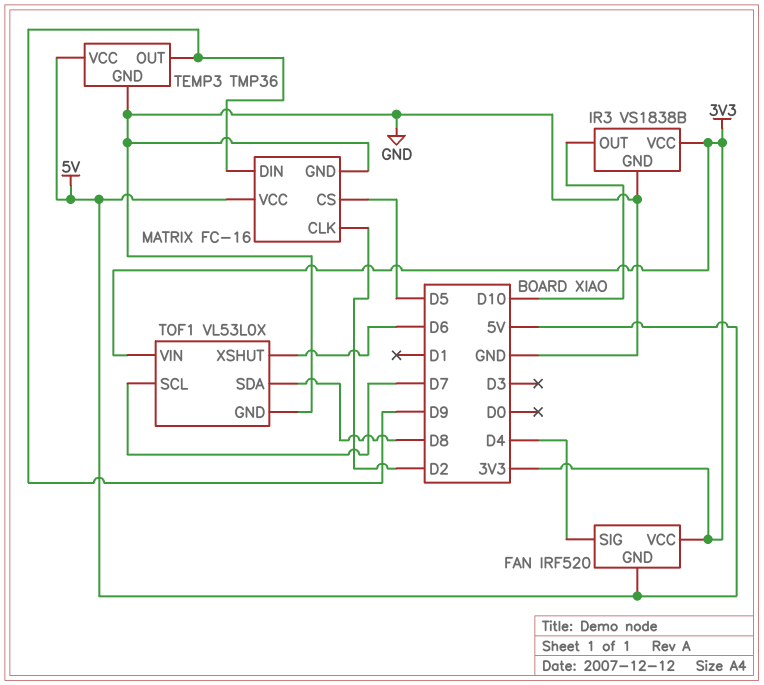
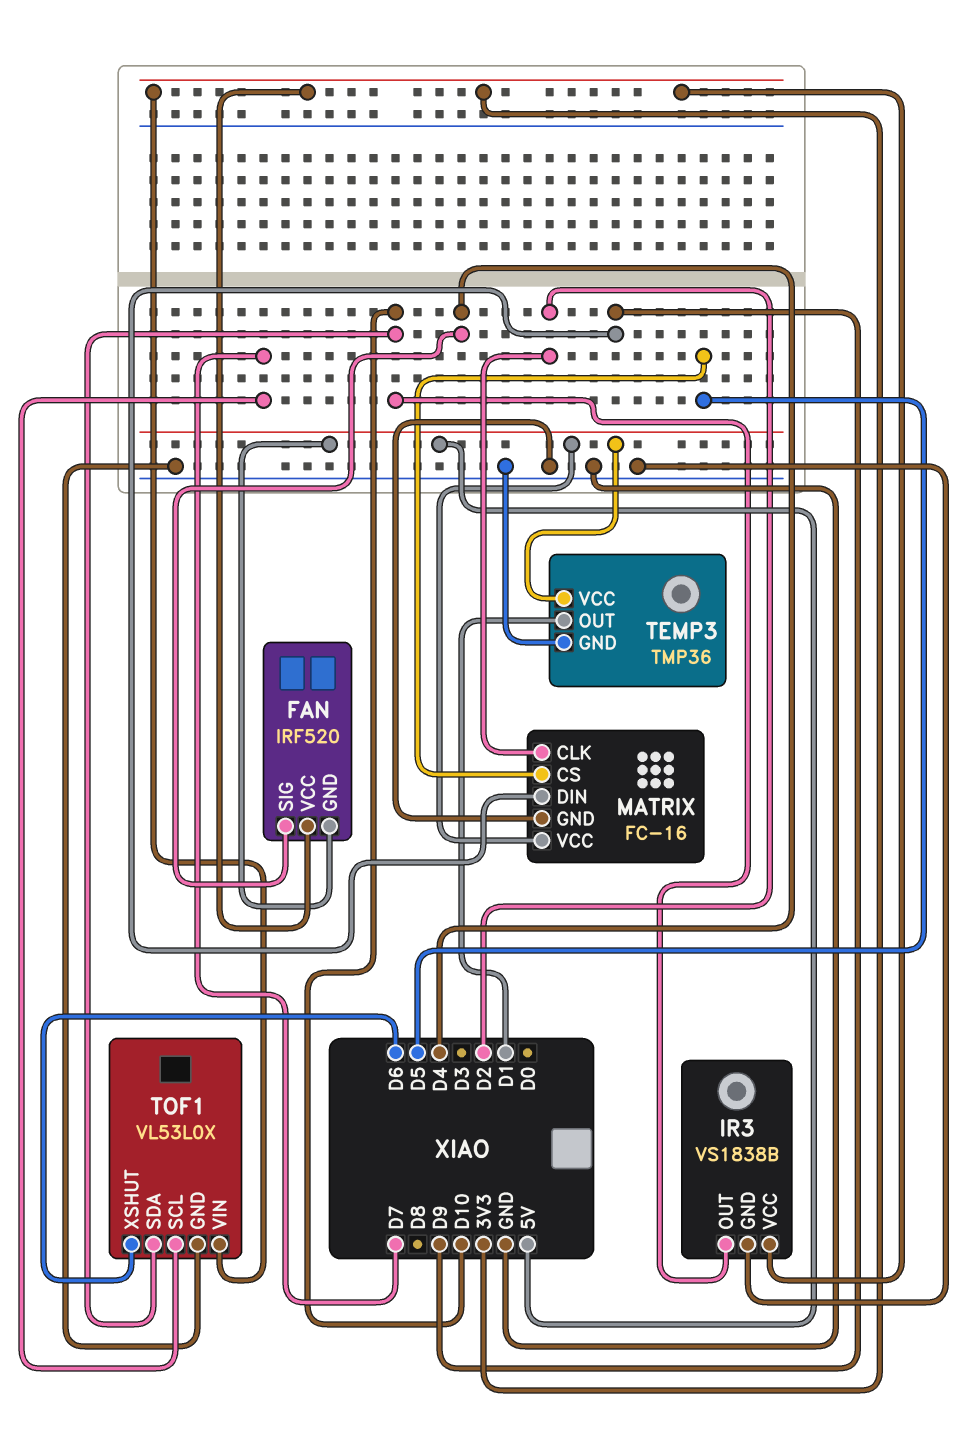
TEMP3 pin OUT: D9 -> D1
TOF1 pin SDA: D8 -> D10

